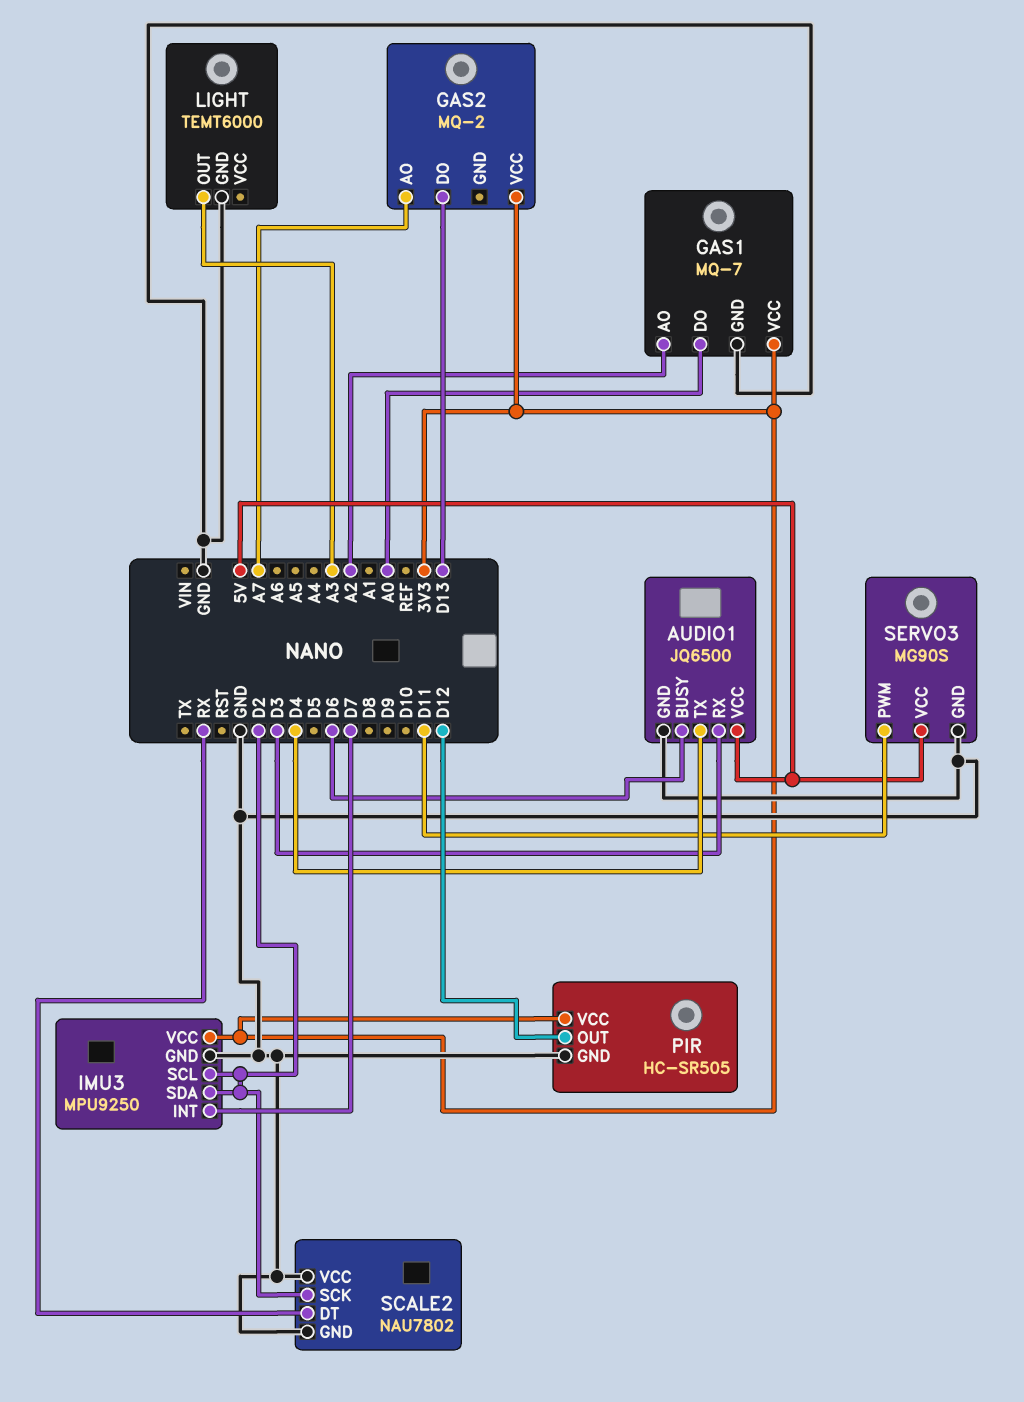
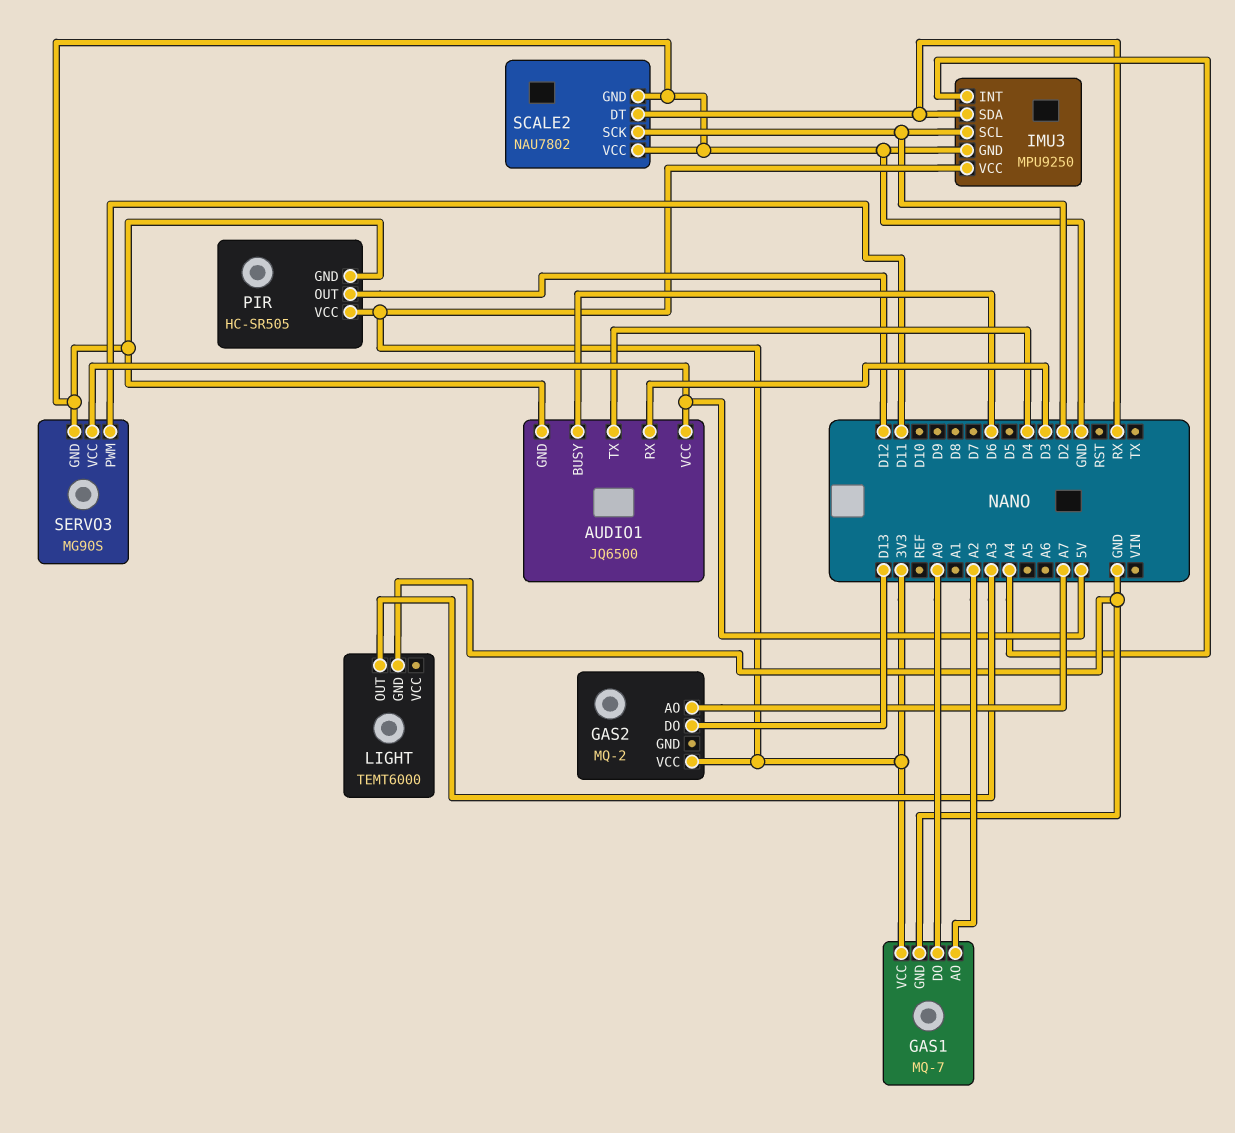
IMU3 pin INT: D7 -> A4
IMU3 pin SDA: D2 -> RX

